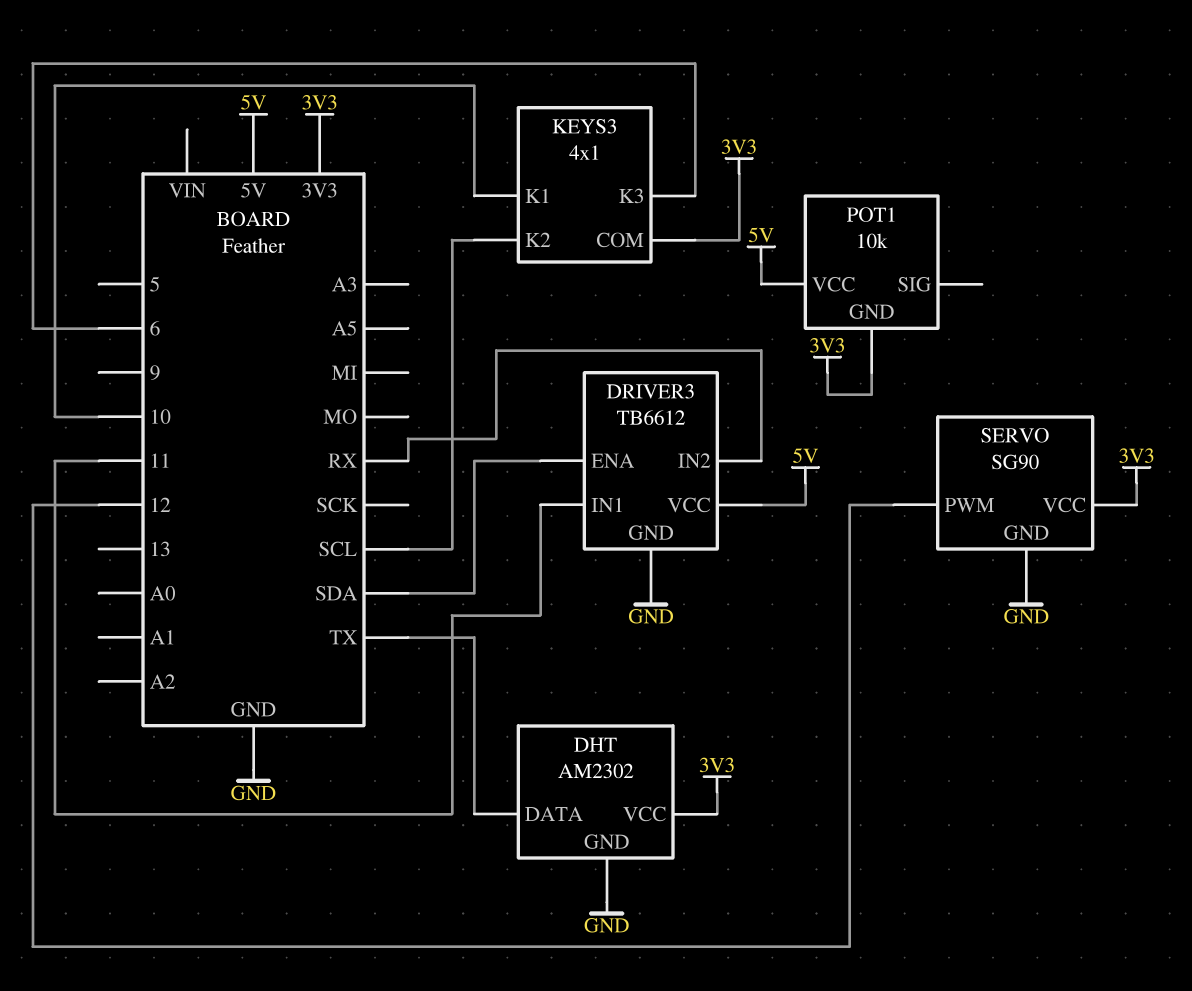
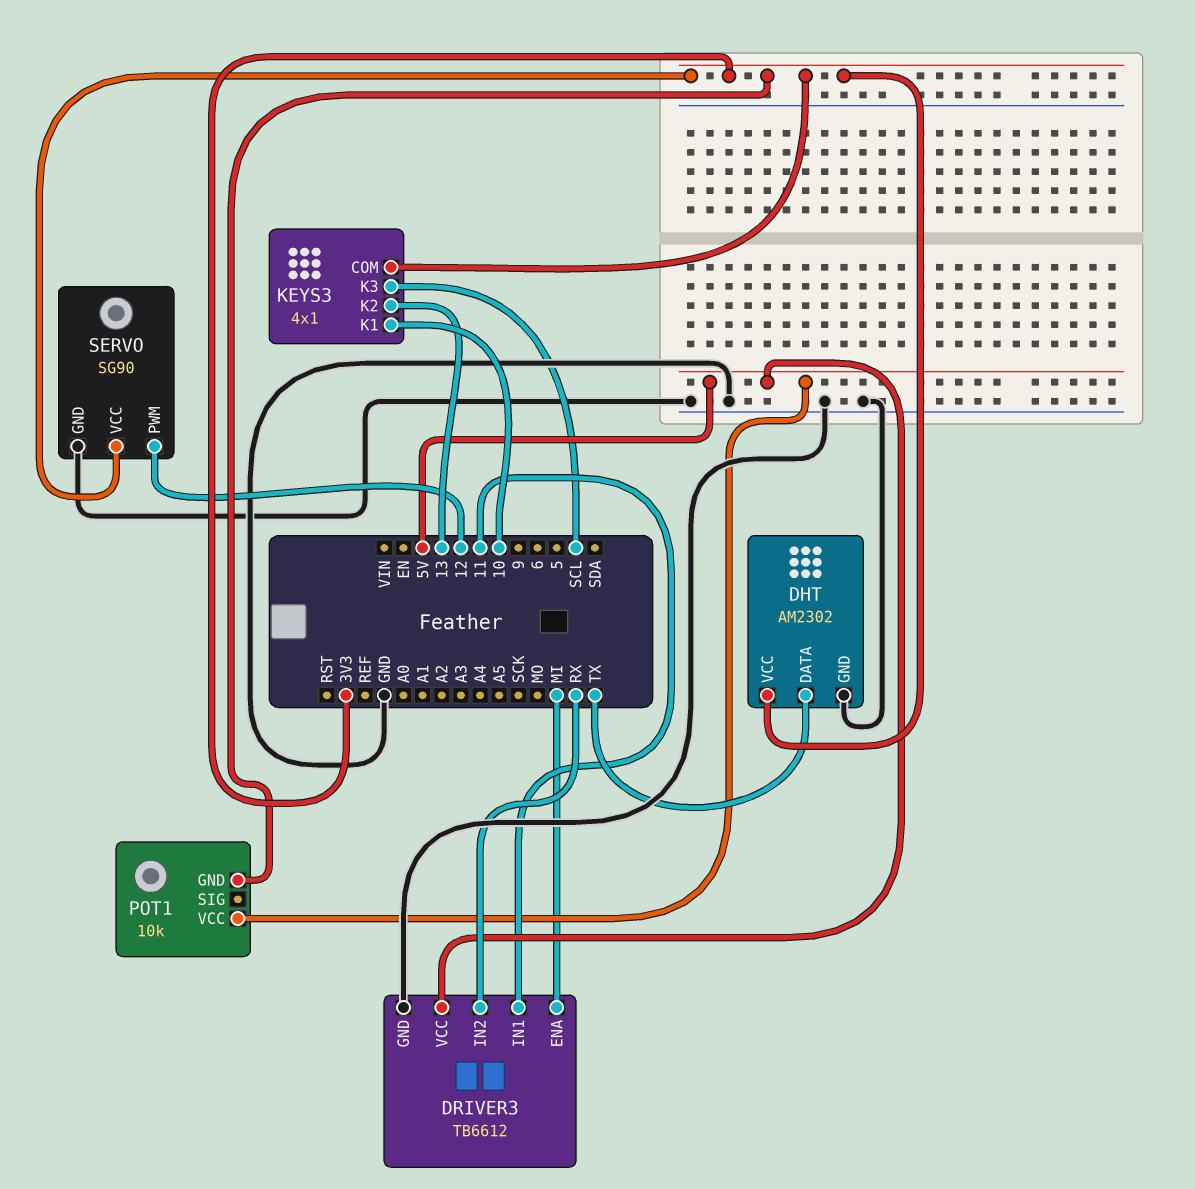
DRIVER3 pin ENA: SDA -> MI
KEYS3 pin K2: SCL -> 13
KEYS3 pin K3: 6 -> SCL

